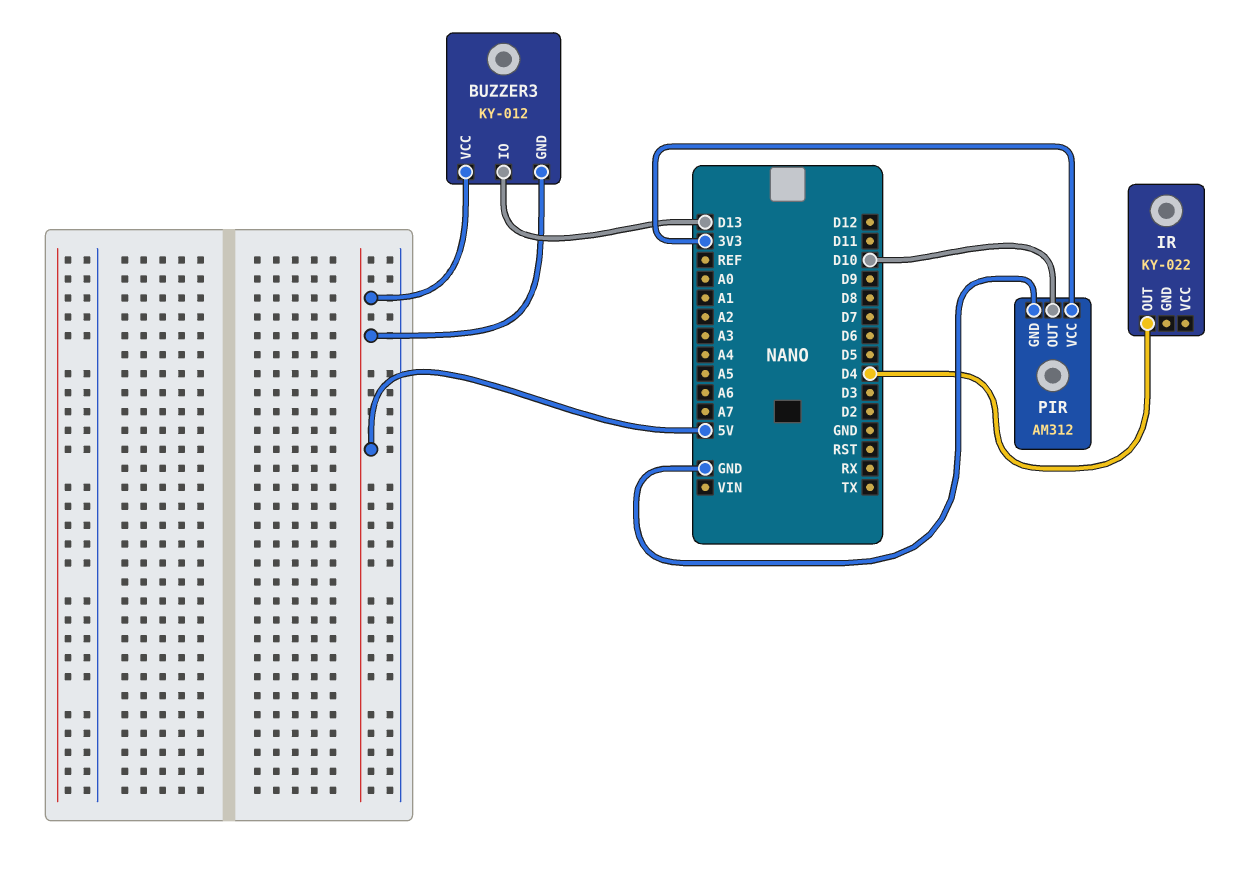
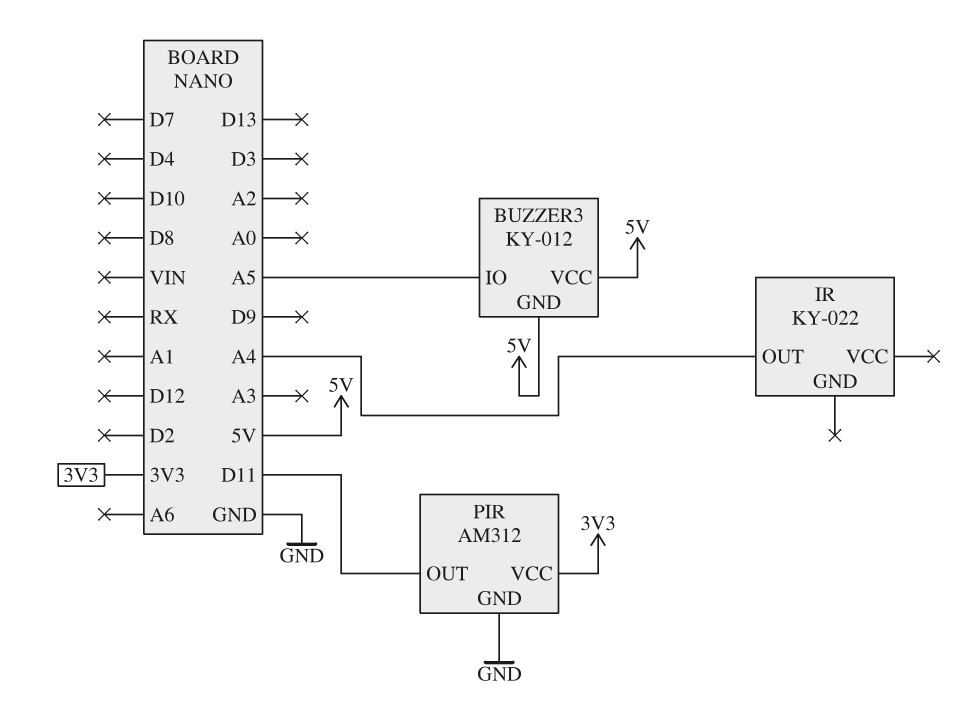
BUZZER3 pin IO: D13 -> A5
IR pin OUT: D4 -> A4
PIR pin OUT: D10 -> D11

